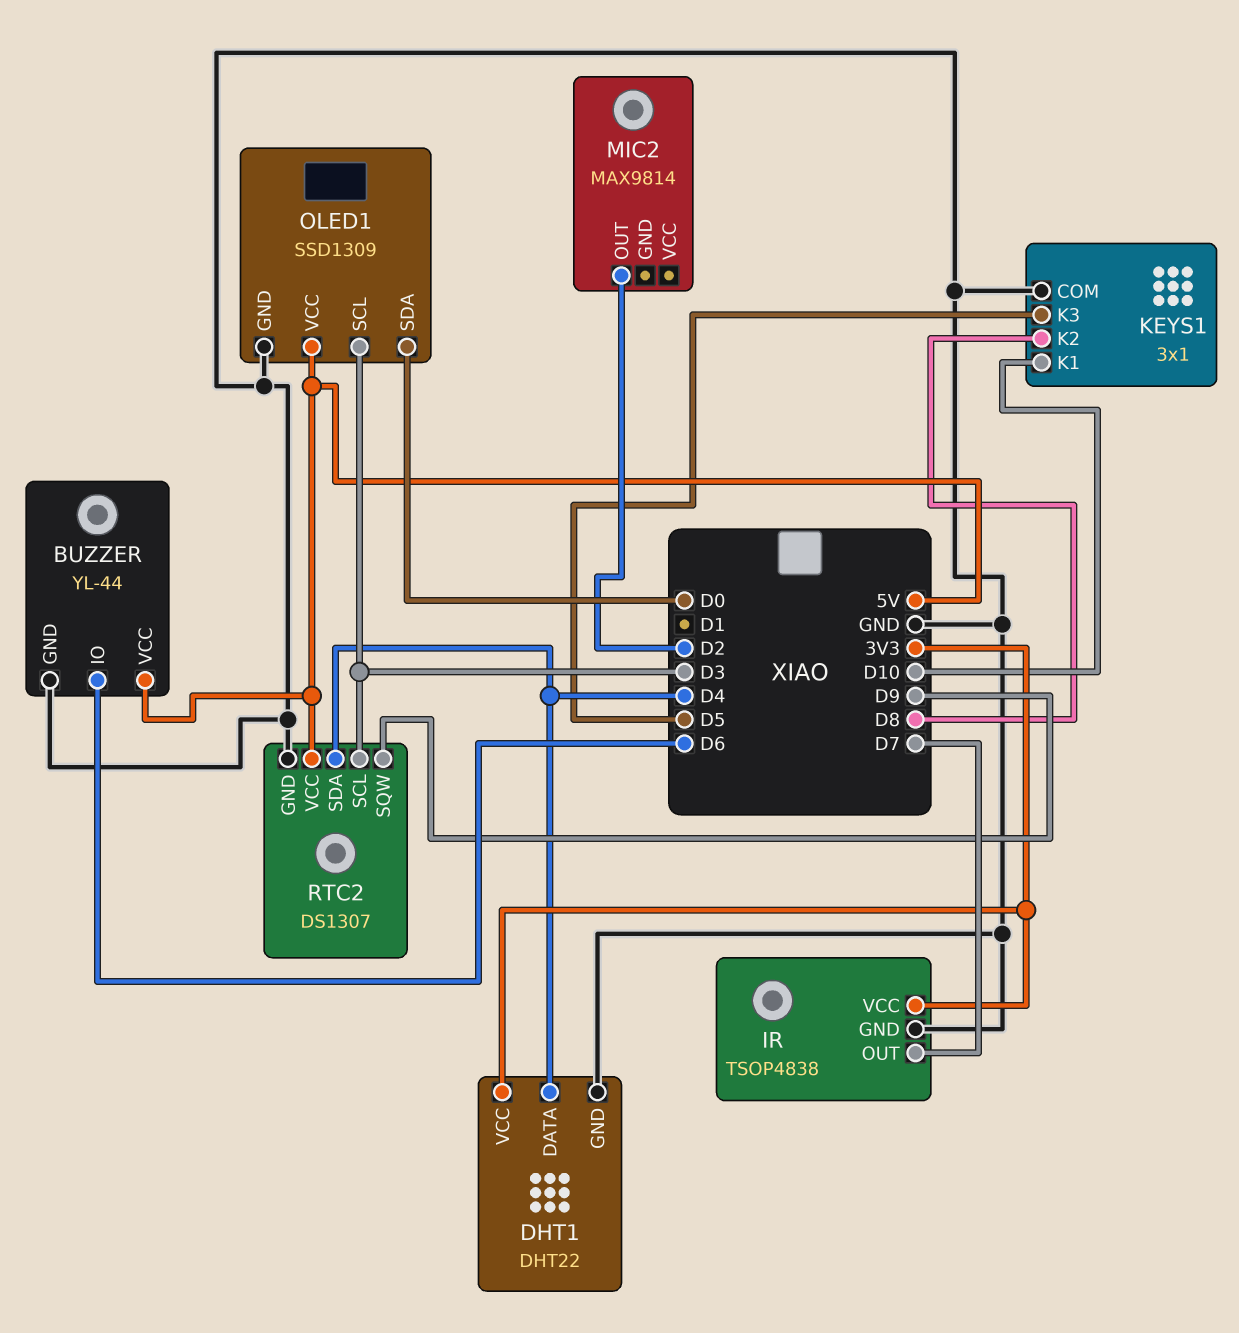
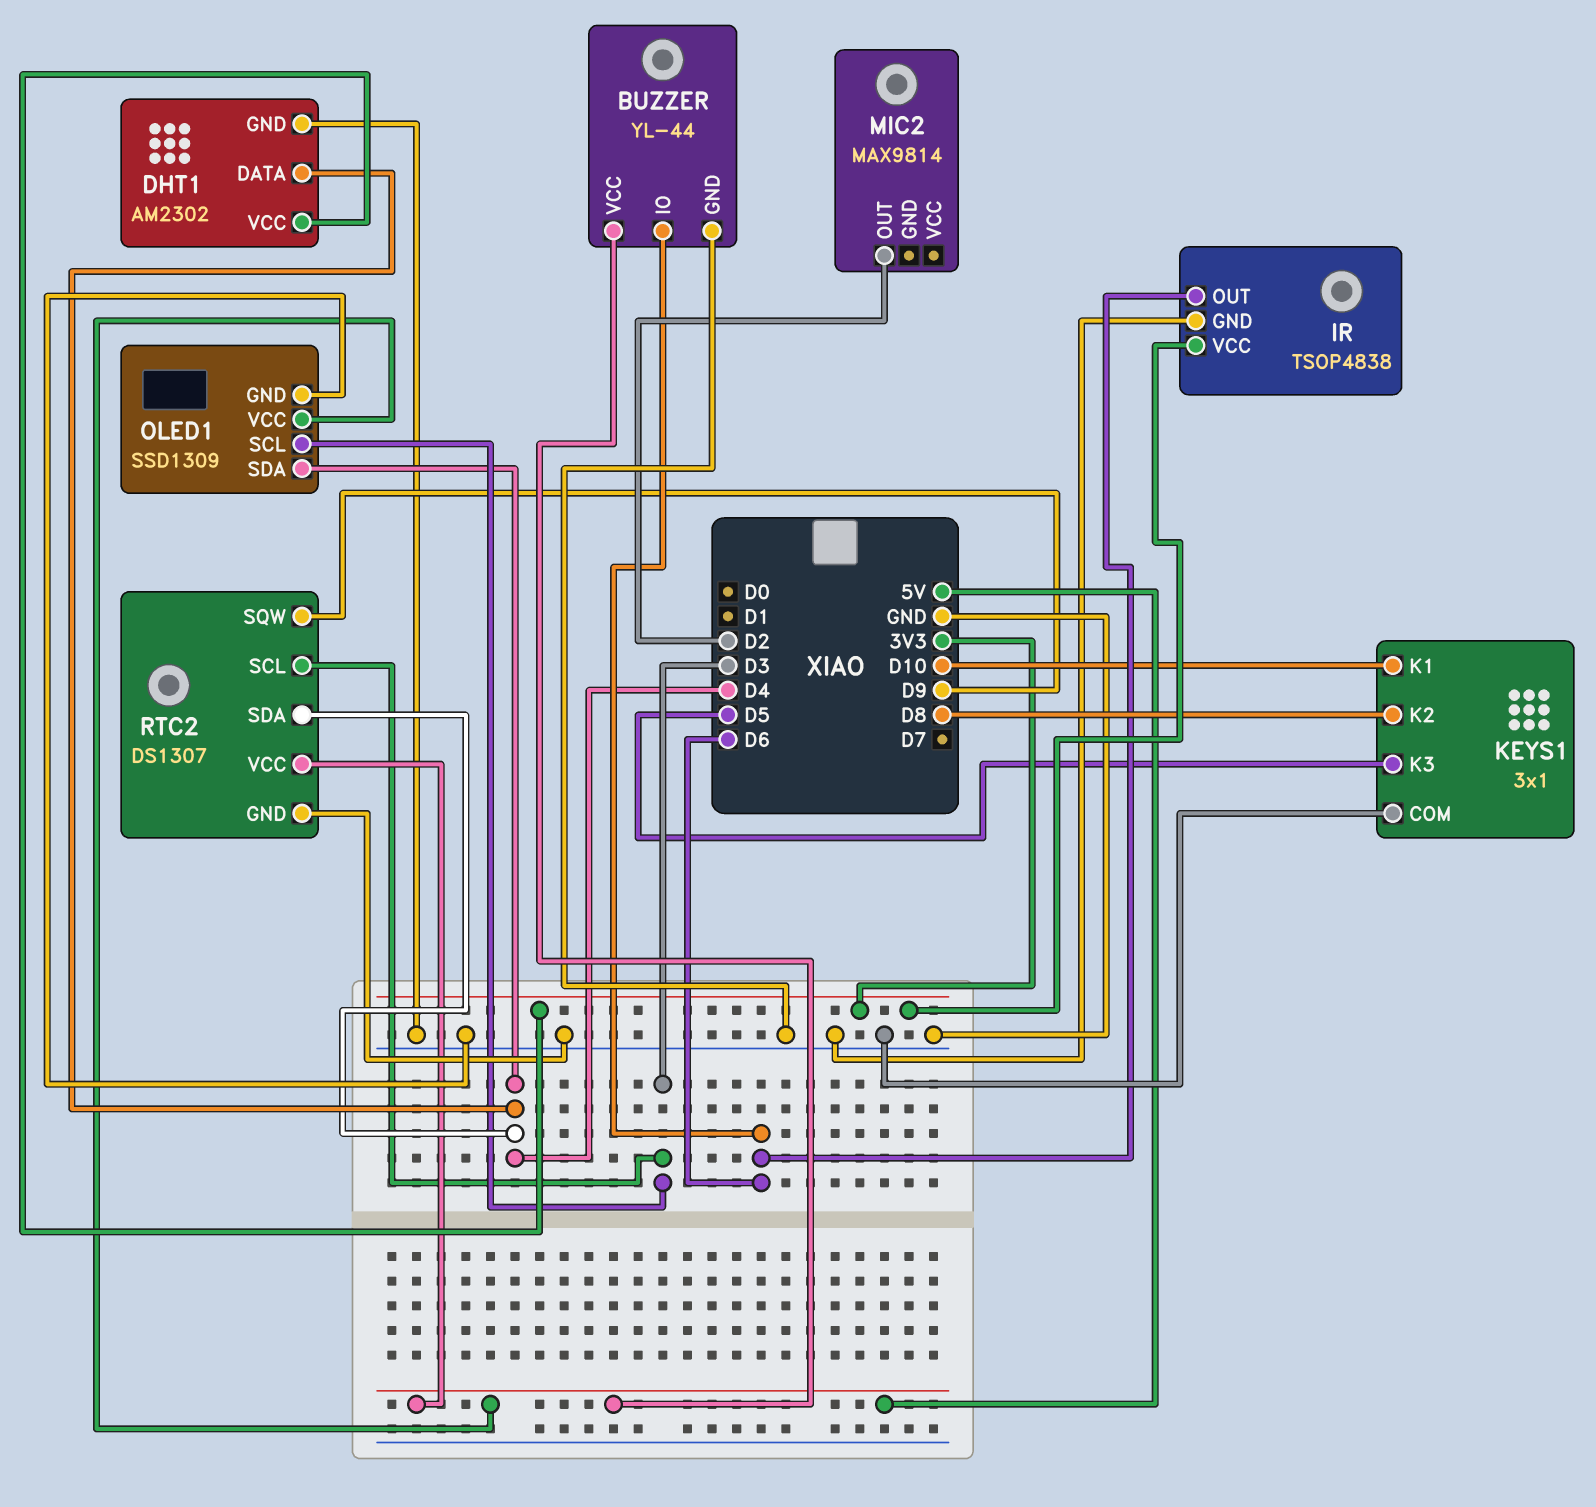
DHT1: DHT22 -> AM2302
IR pin OUT: D7 -> D6
OLED1 pin SDA: D0 -> D4

